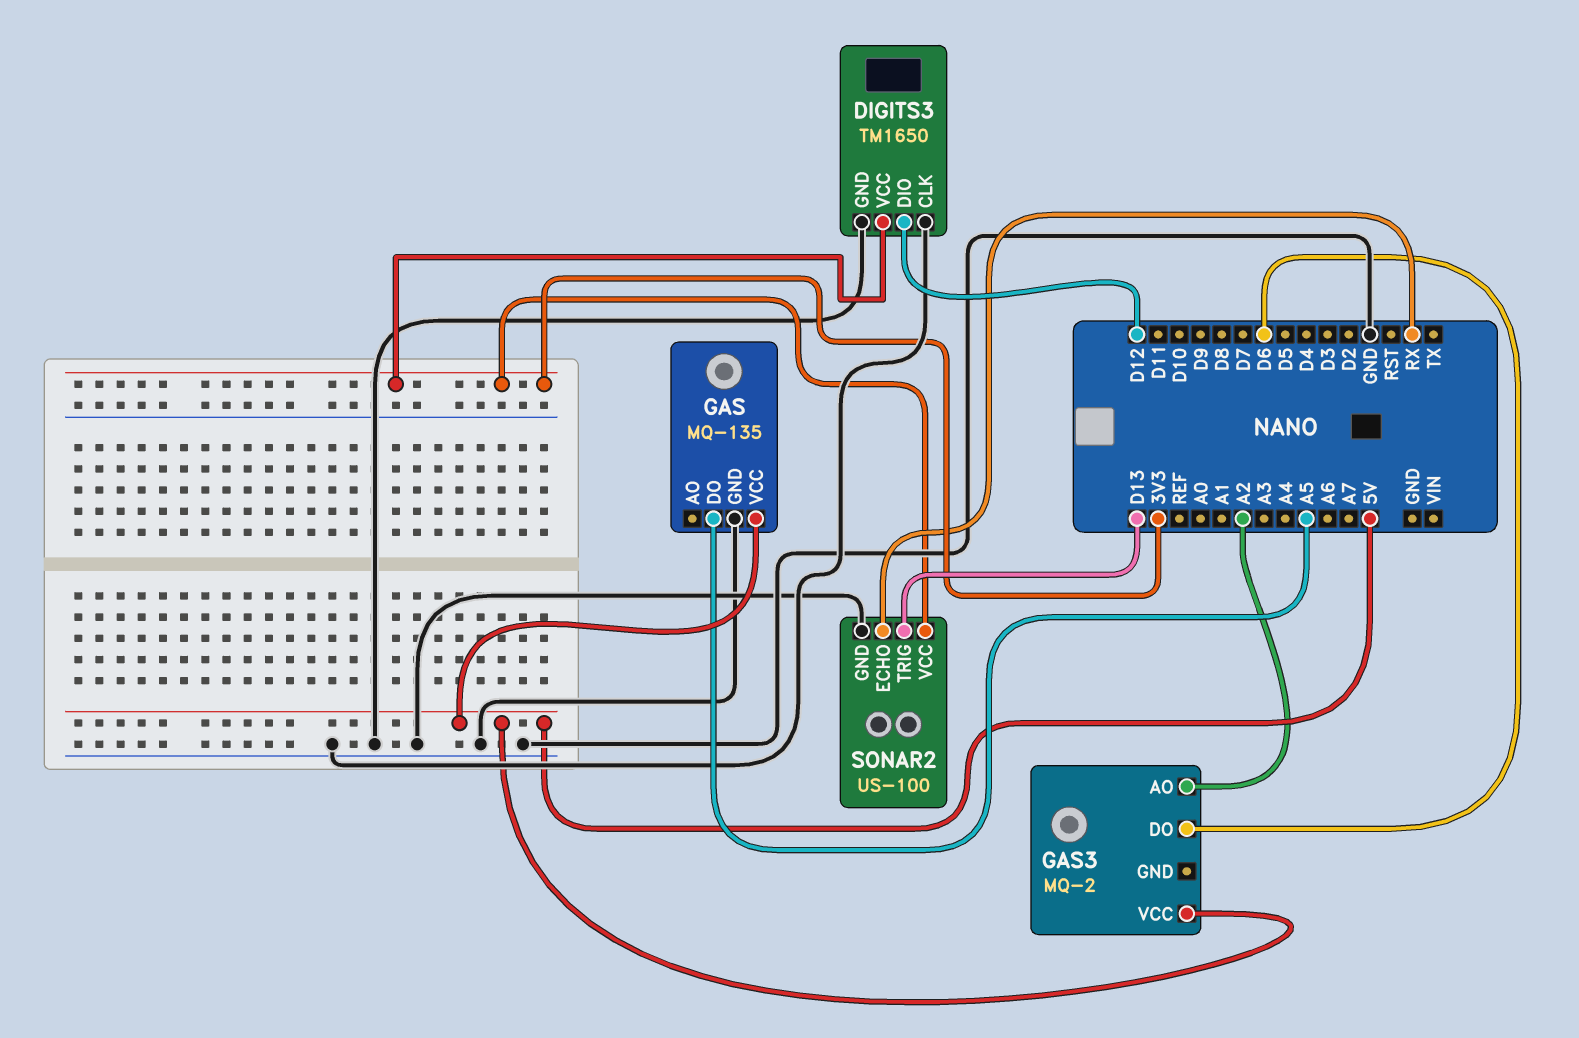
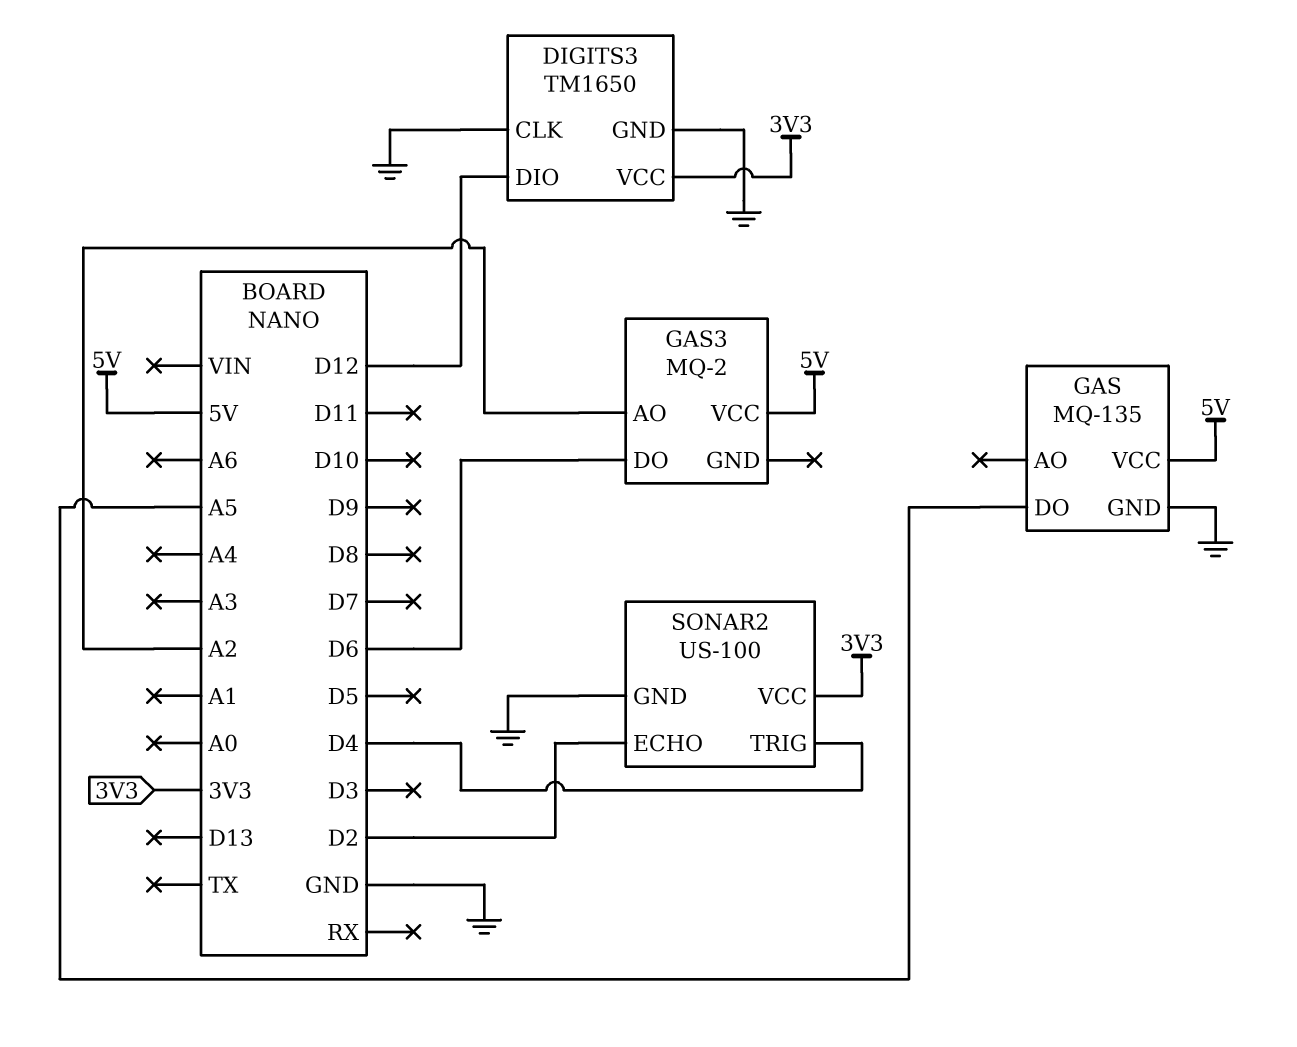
SONAR2 pin ECHO: RX -> D2
SONAR2 pin TRIG: D13 -> D4

